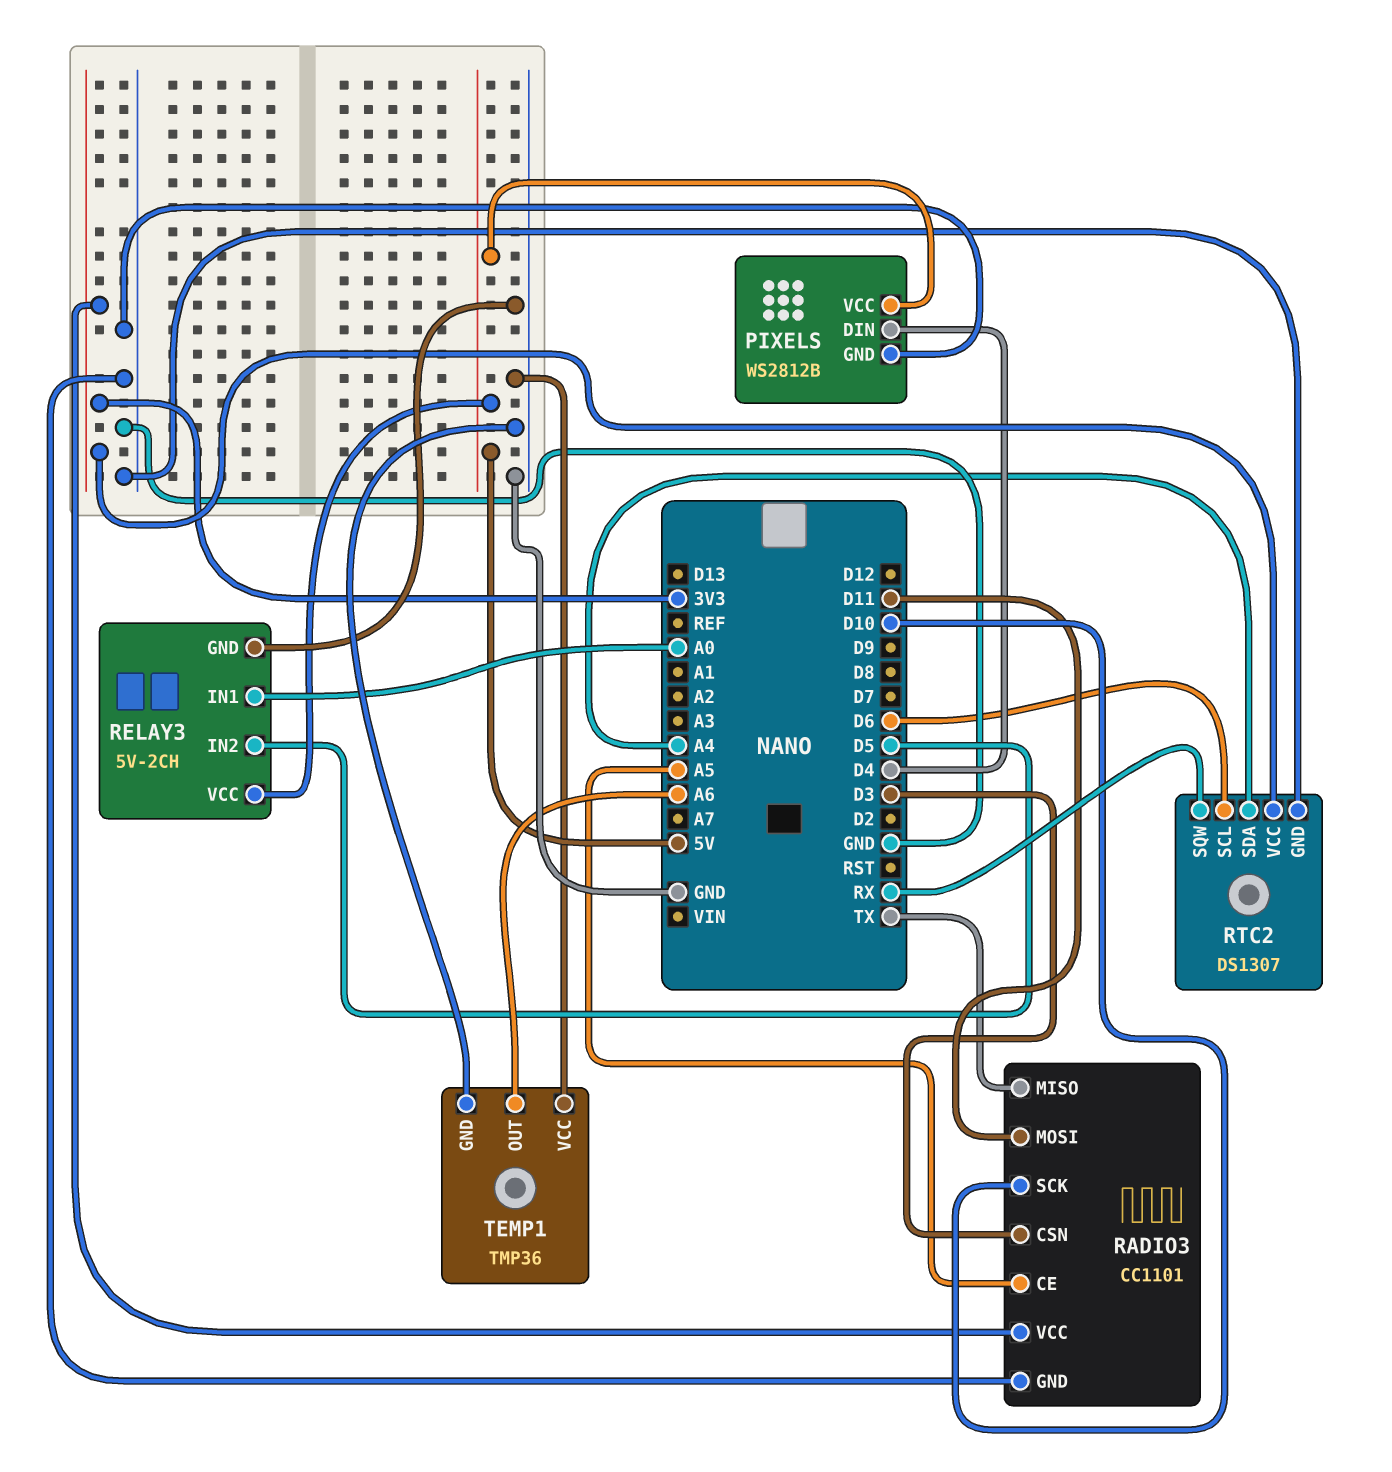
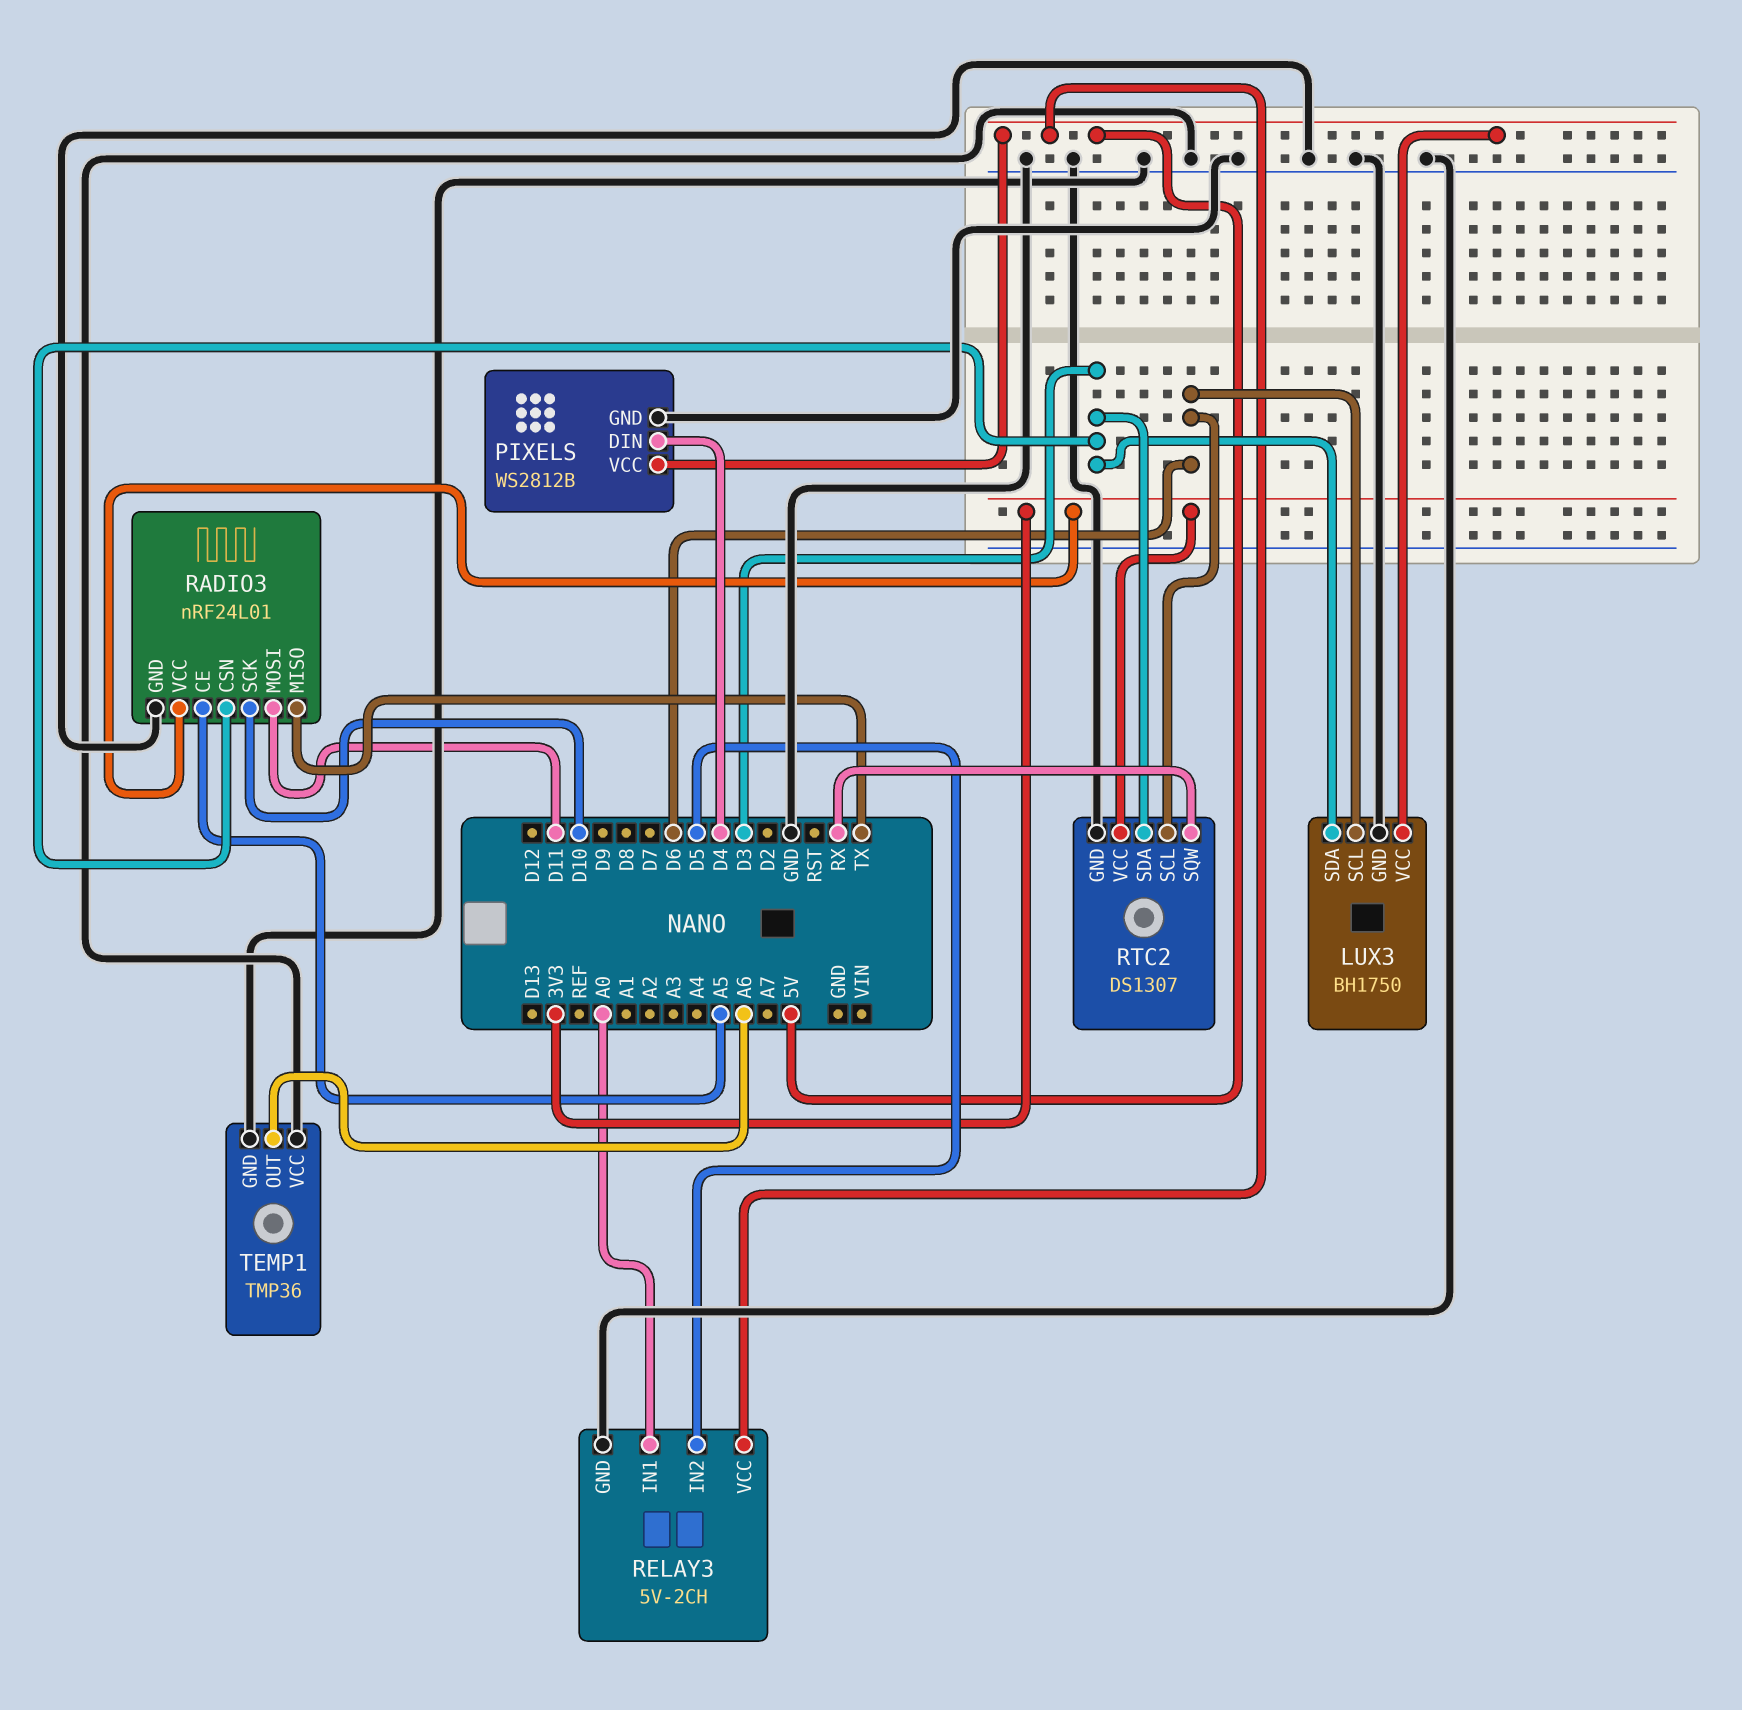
LUX3: none -> BH1750
LUX3 pin GND: none -> GND
LUX3 pin SCL: none -> D6
LUX3 pin SDA: none -> D3
LUX3 pin VCC: none -> 5V
RADIO3: CC1101 -> nRF24L01
RTC2 pin SDA: A4 -> D3

